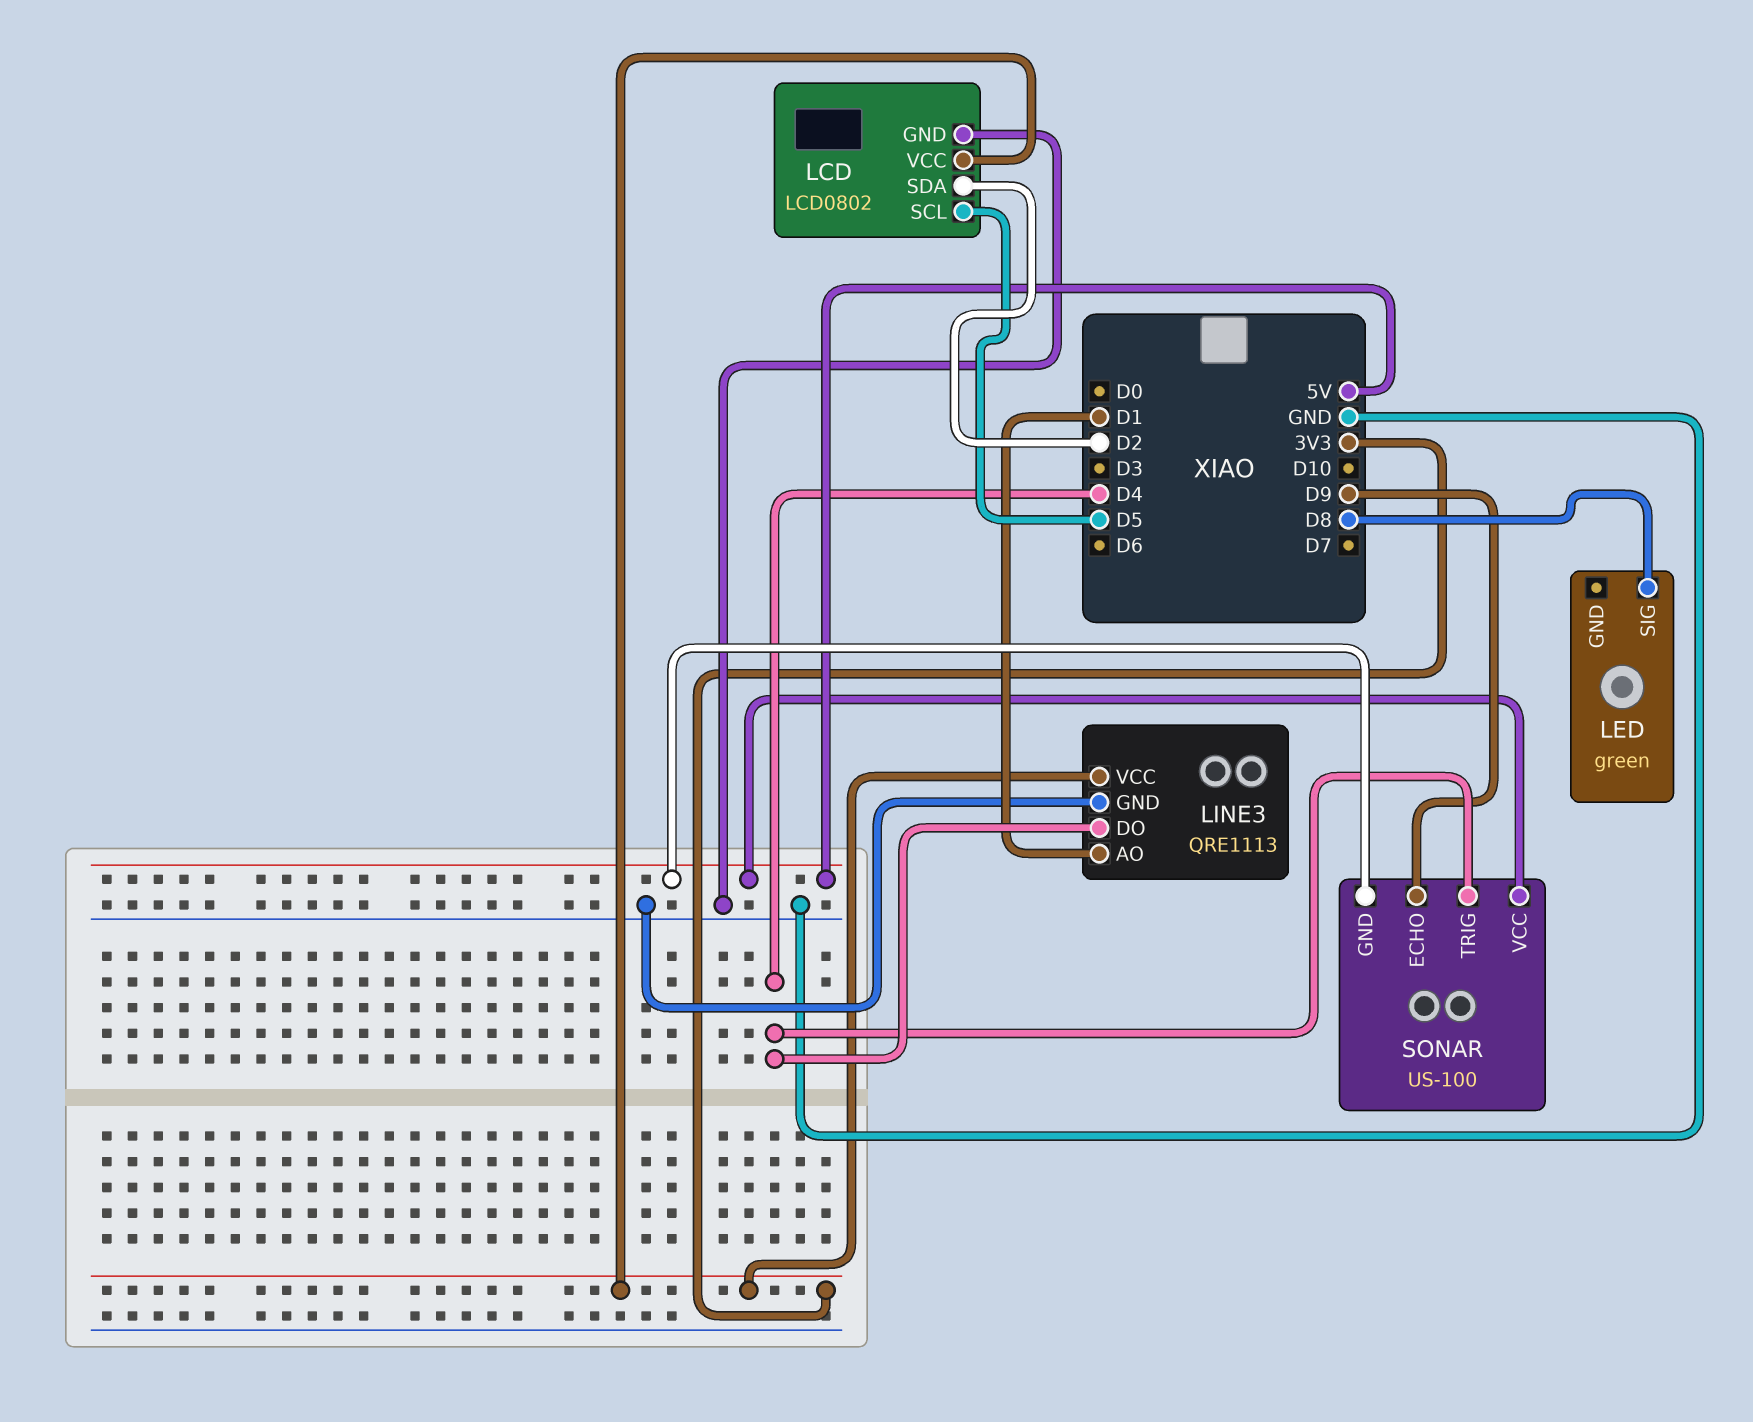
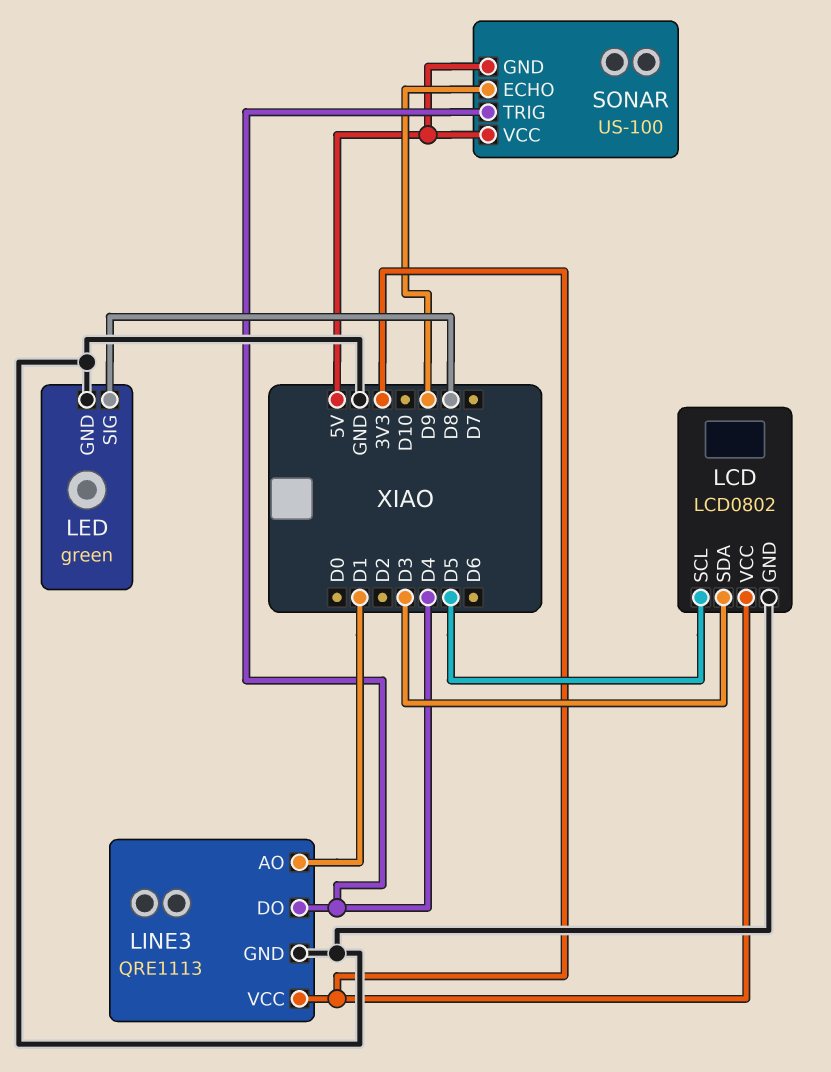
LCD pin SDA: D2 -> D3
LED pin GND: none -> GND

